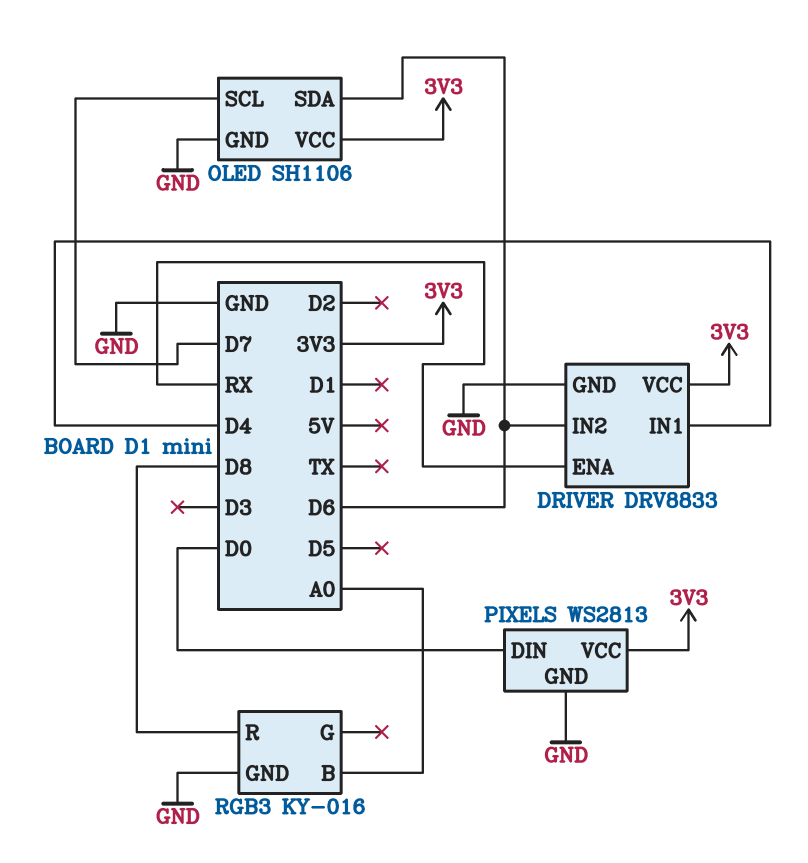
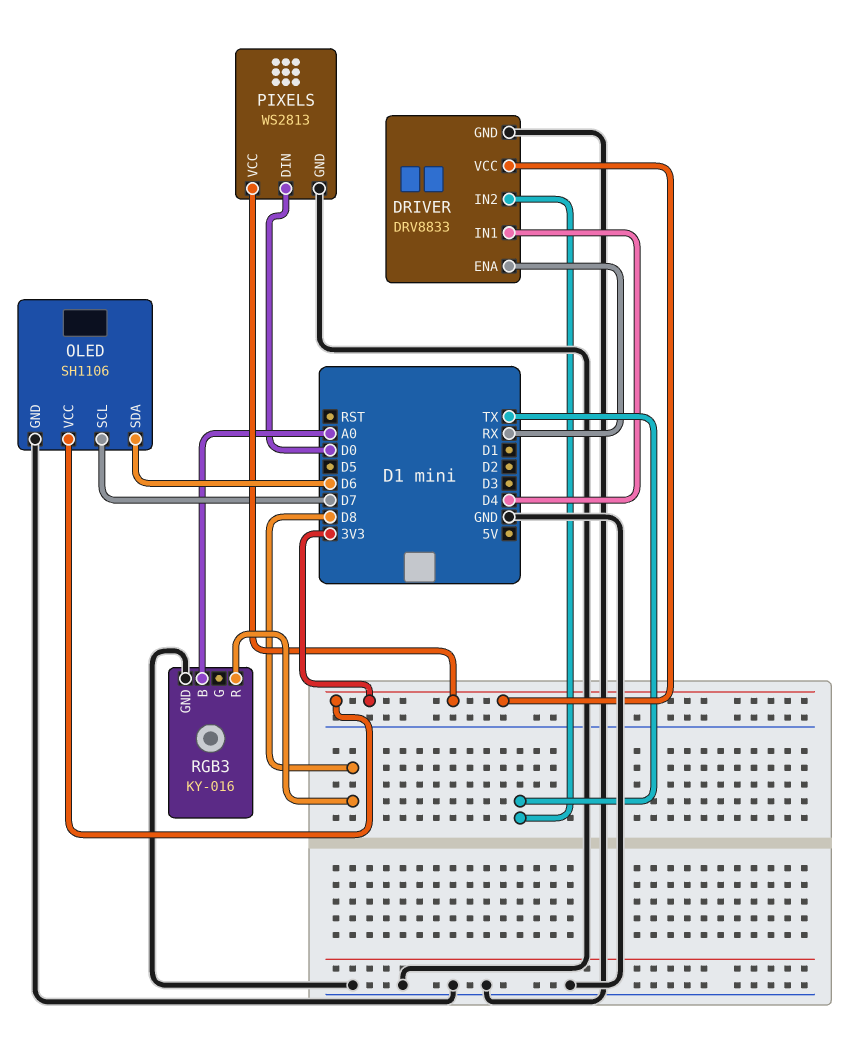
DRIVER pin IN2: D6 -> TX

